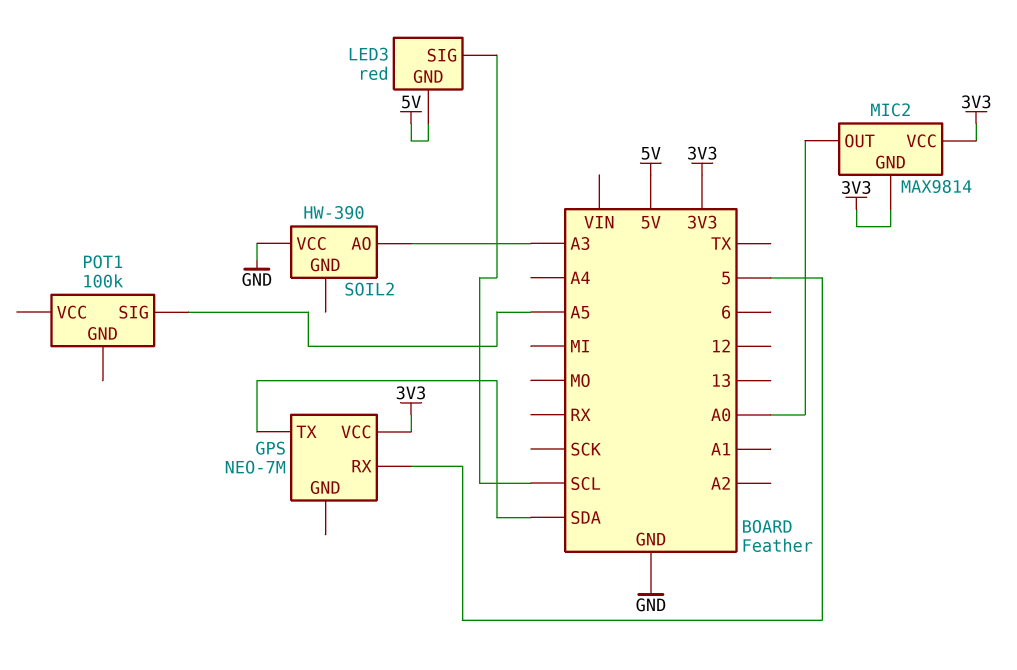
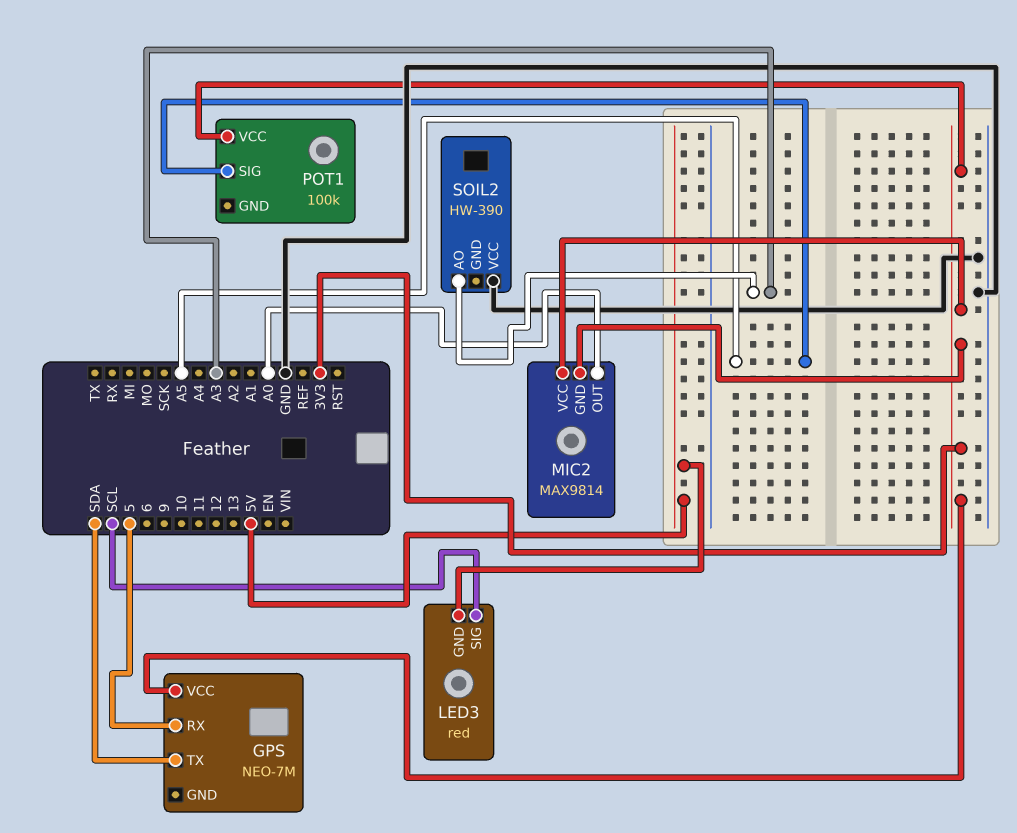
POT1 pin VCC: none -> 3V3

